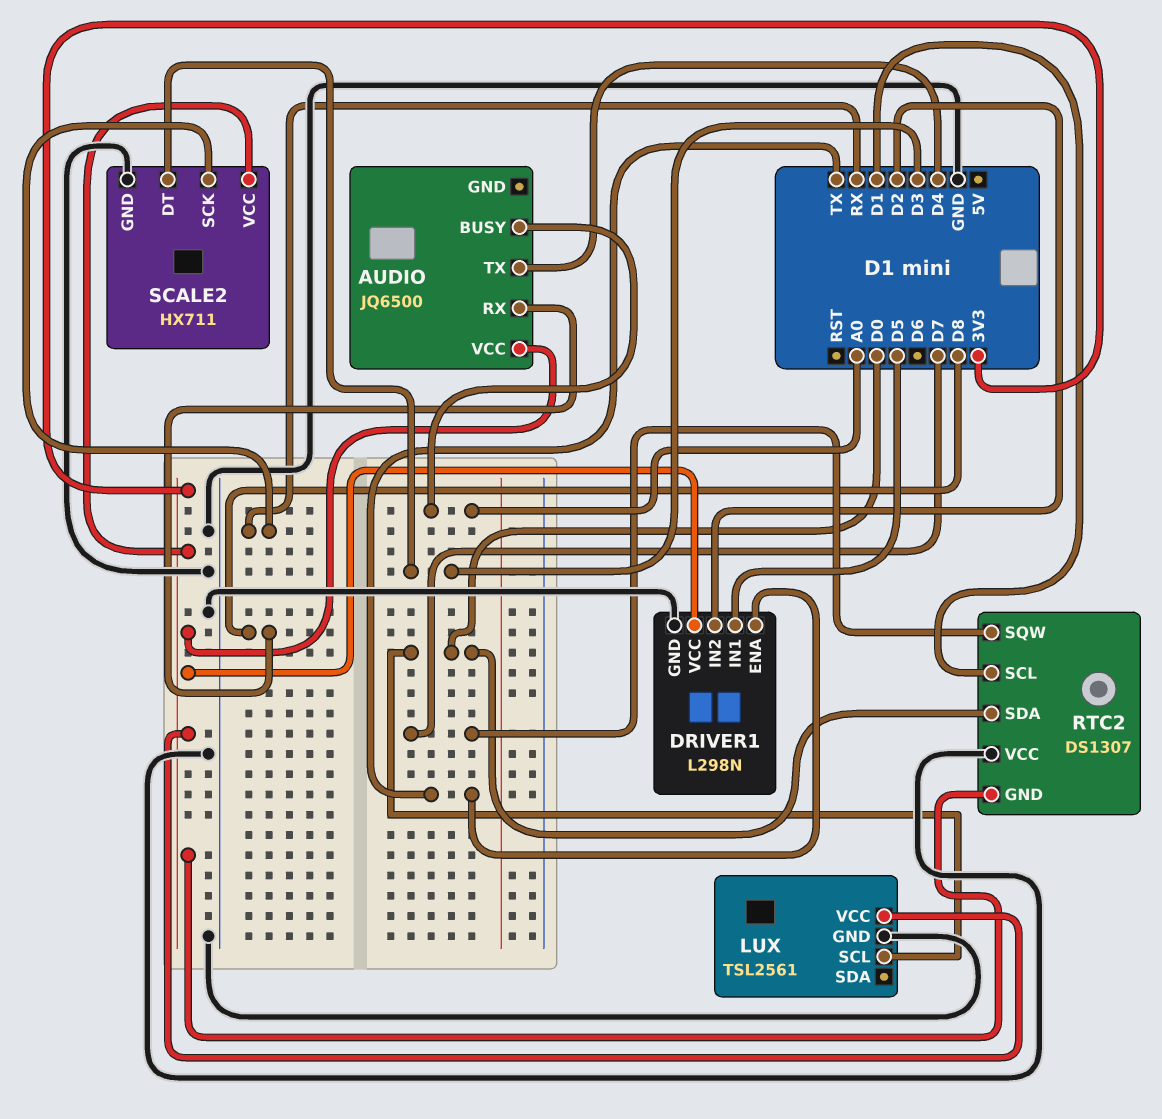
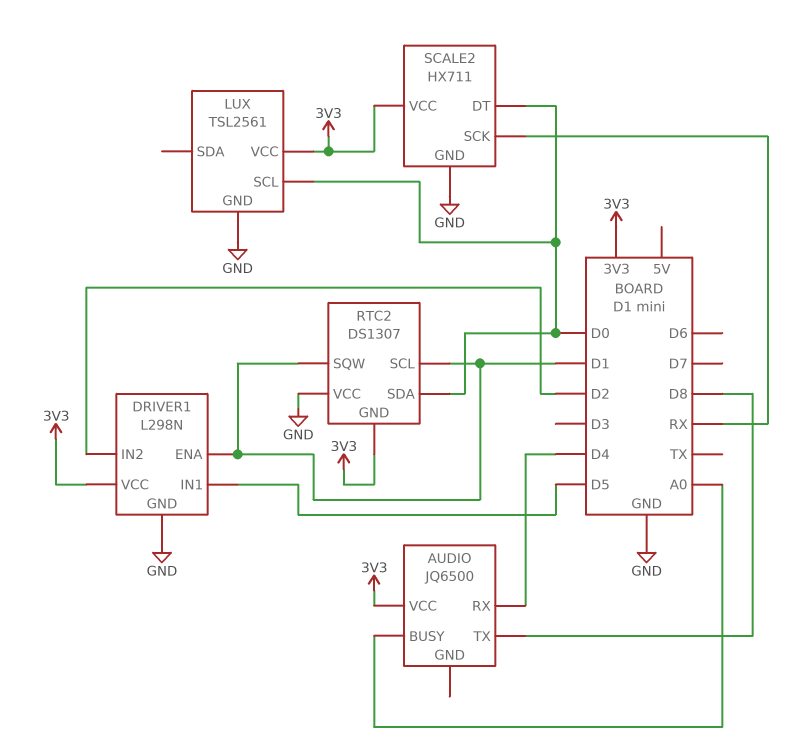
AUDIO pin RX: D8 -> D4
AUDIO pin TX: D4 -> D8
DRIVER1 pin ENA: TX -> D1
RTC2 pin SQW: D7 -> D1
SCALE2 pin DT: D3 -> D0

